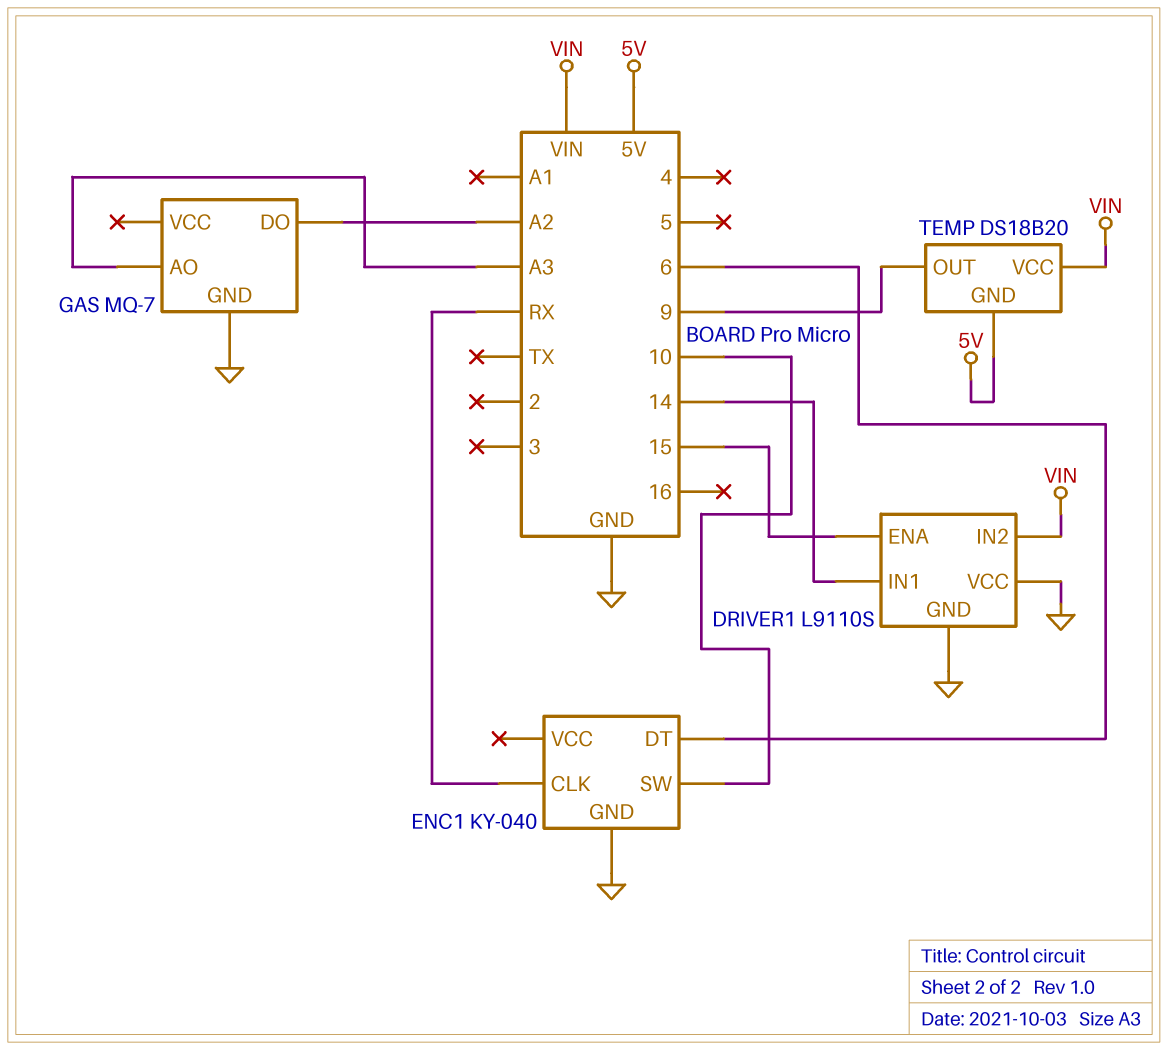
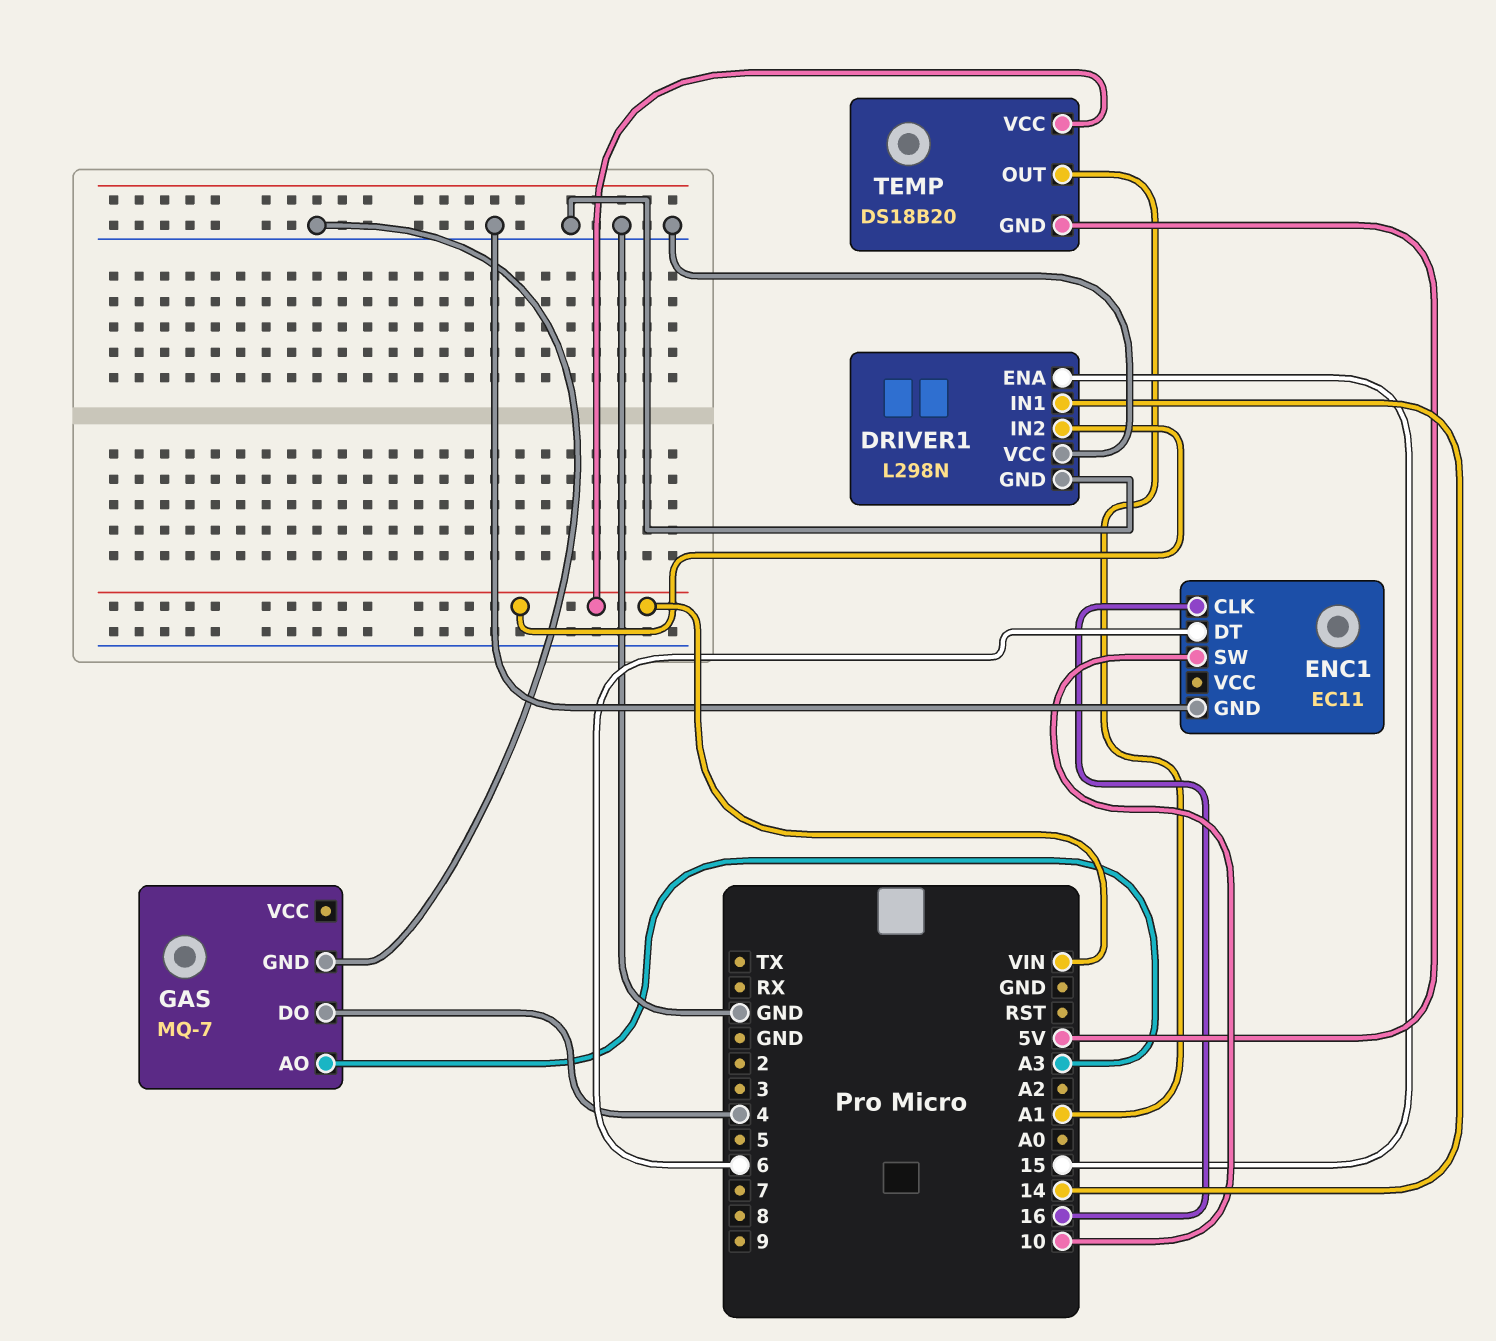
DRIVER1: L9110S -> L298N
ENC1: KY-040 -> EC11
ENC1 pin CLK: RX -> 16
GAS pin DO: A2 -> 4
TEMP pin OUT: 9 -> A1

